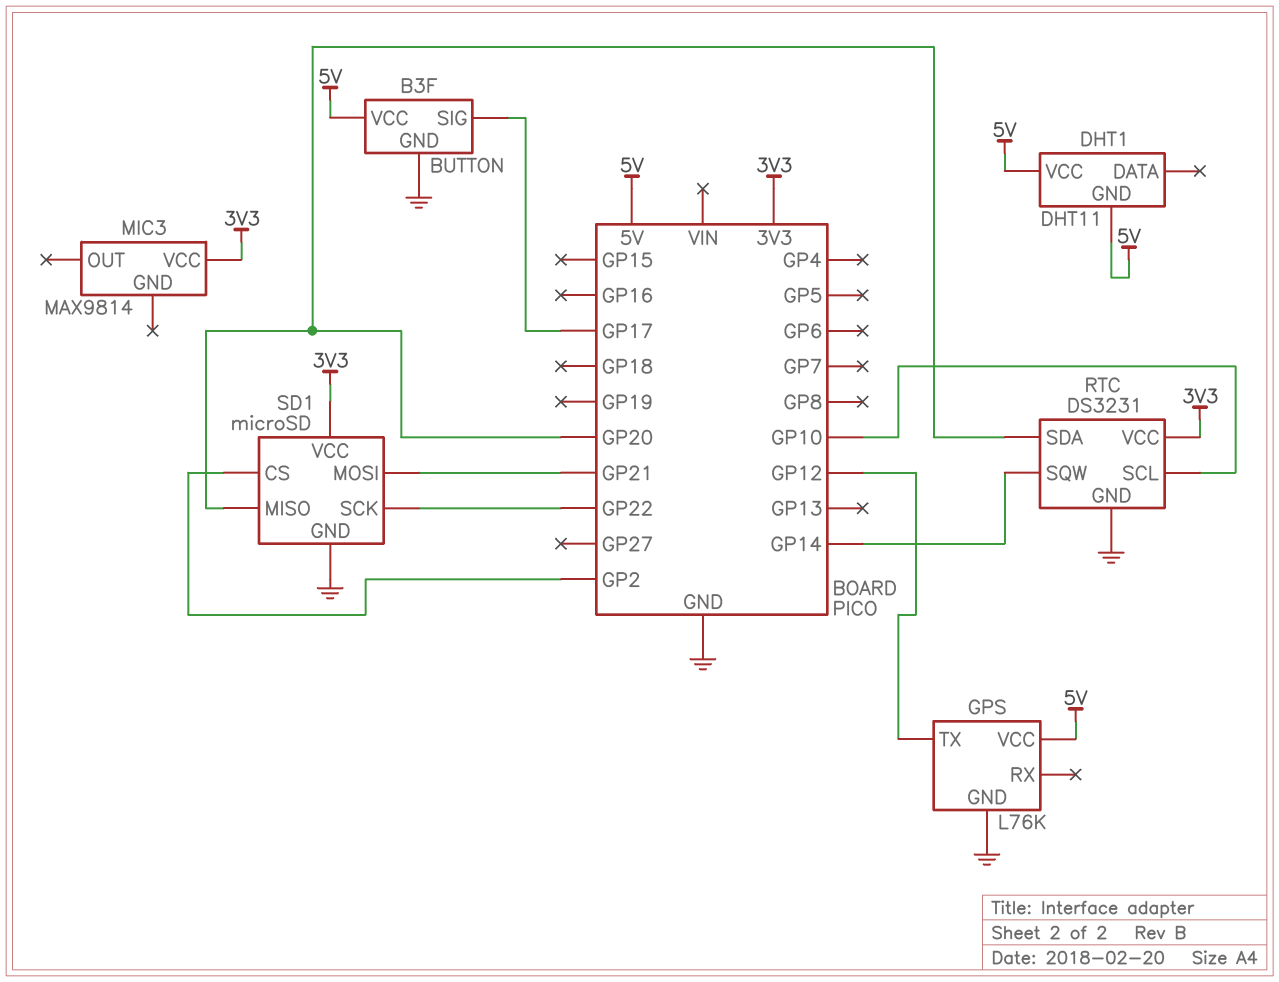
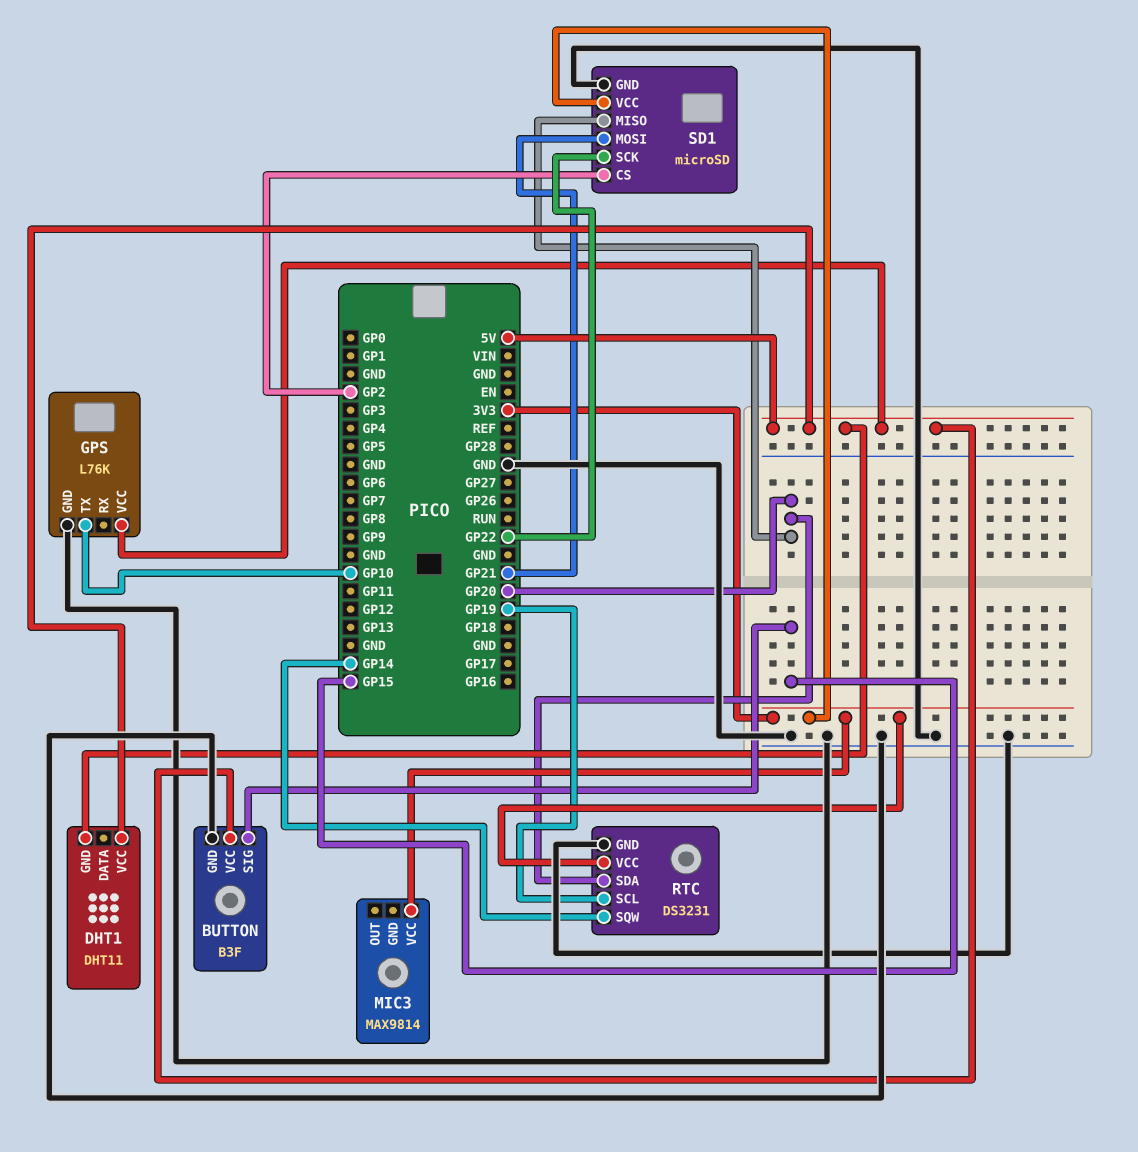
BUTTON pin SIG: GP17 -> GP15
GPS pin TX: GP12 -> GP10
RTC pin SCL: GP10 -> GP19

